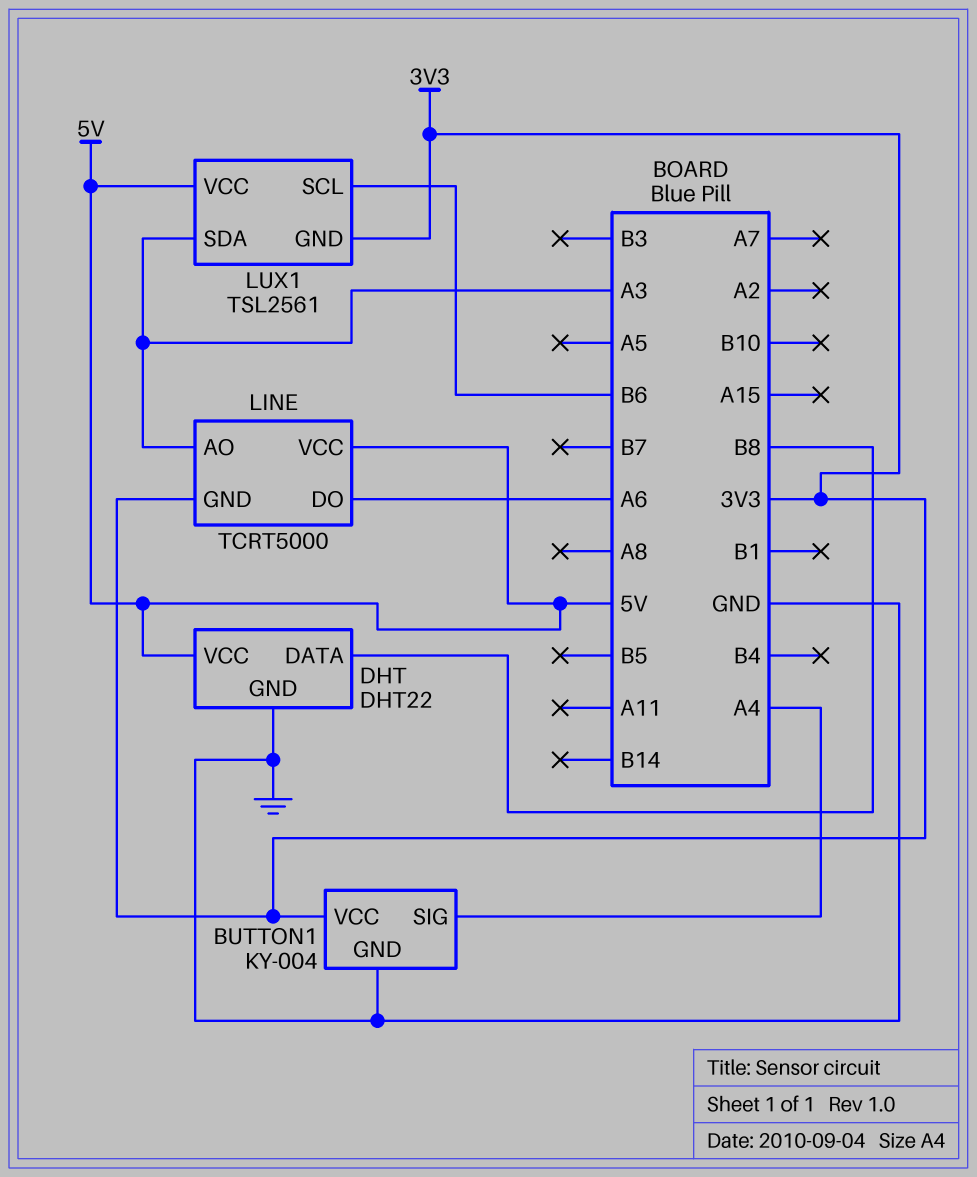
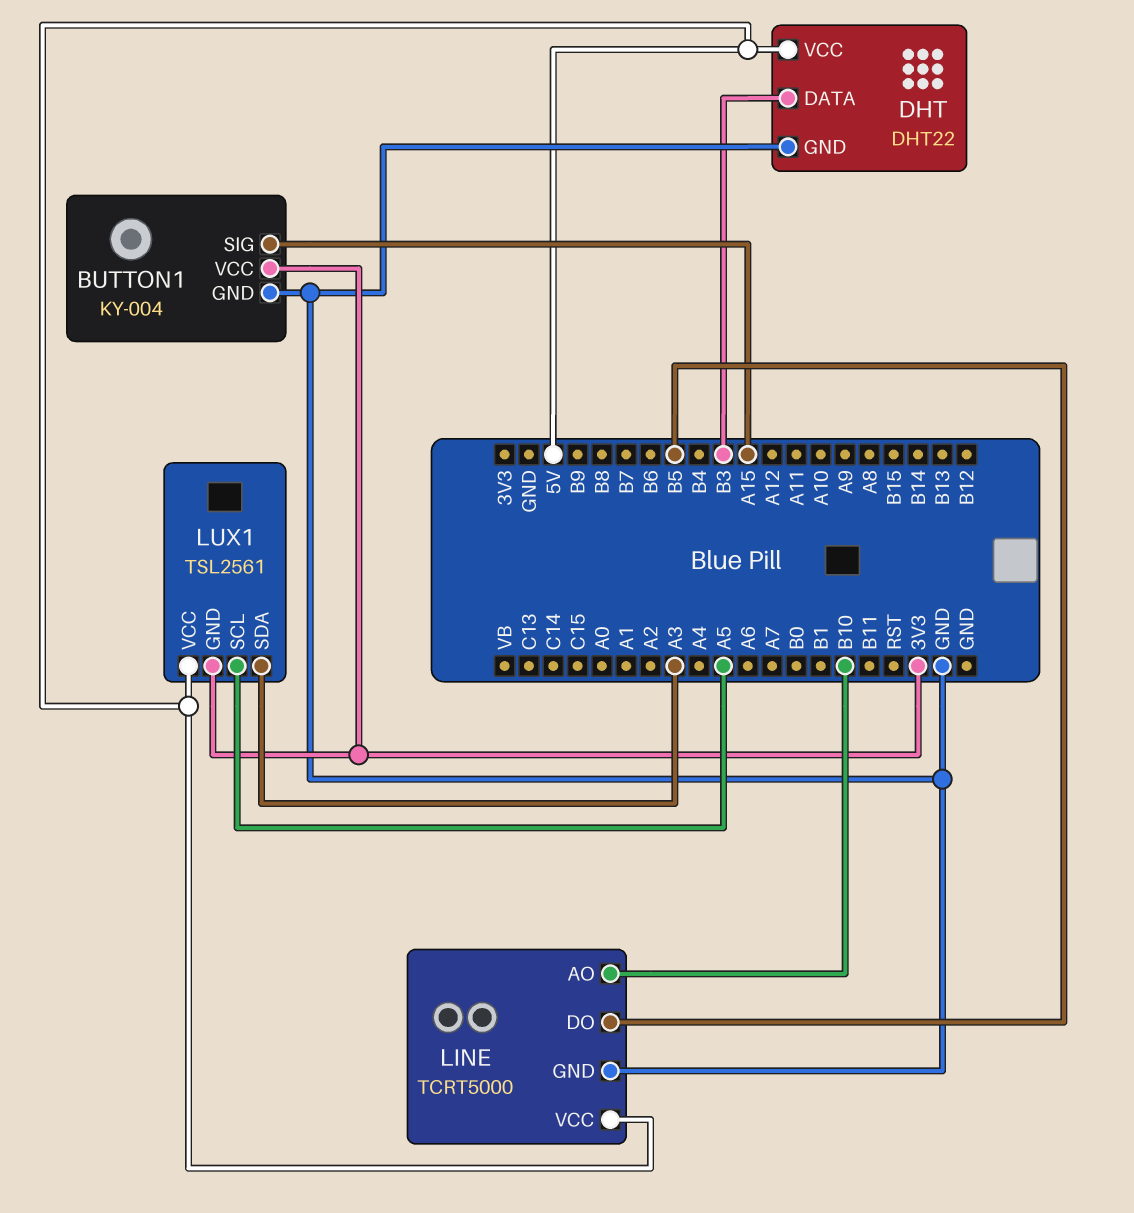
BUTTON1 pin SIG: A4 -> A15
DHT pin DATA: B8 -> B3
LINE pin AO: A3 -> B10
LINE pin DO: A6 -> B5
LINE pin GND: 3V3 -> GND
LUX1 pin SCL: B6 -> A5

